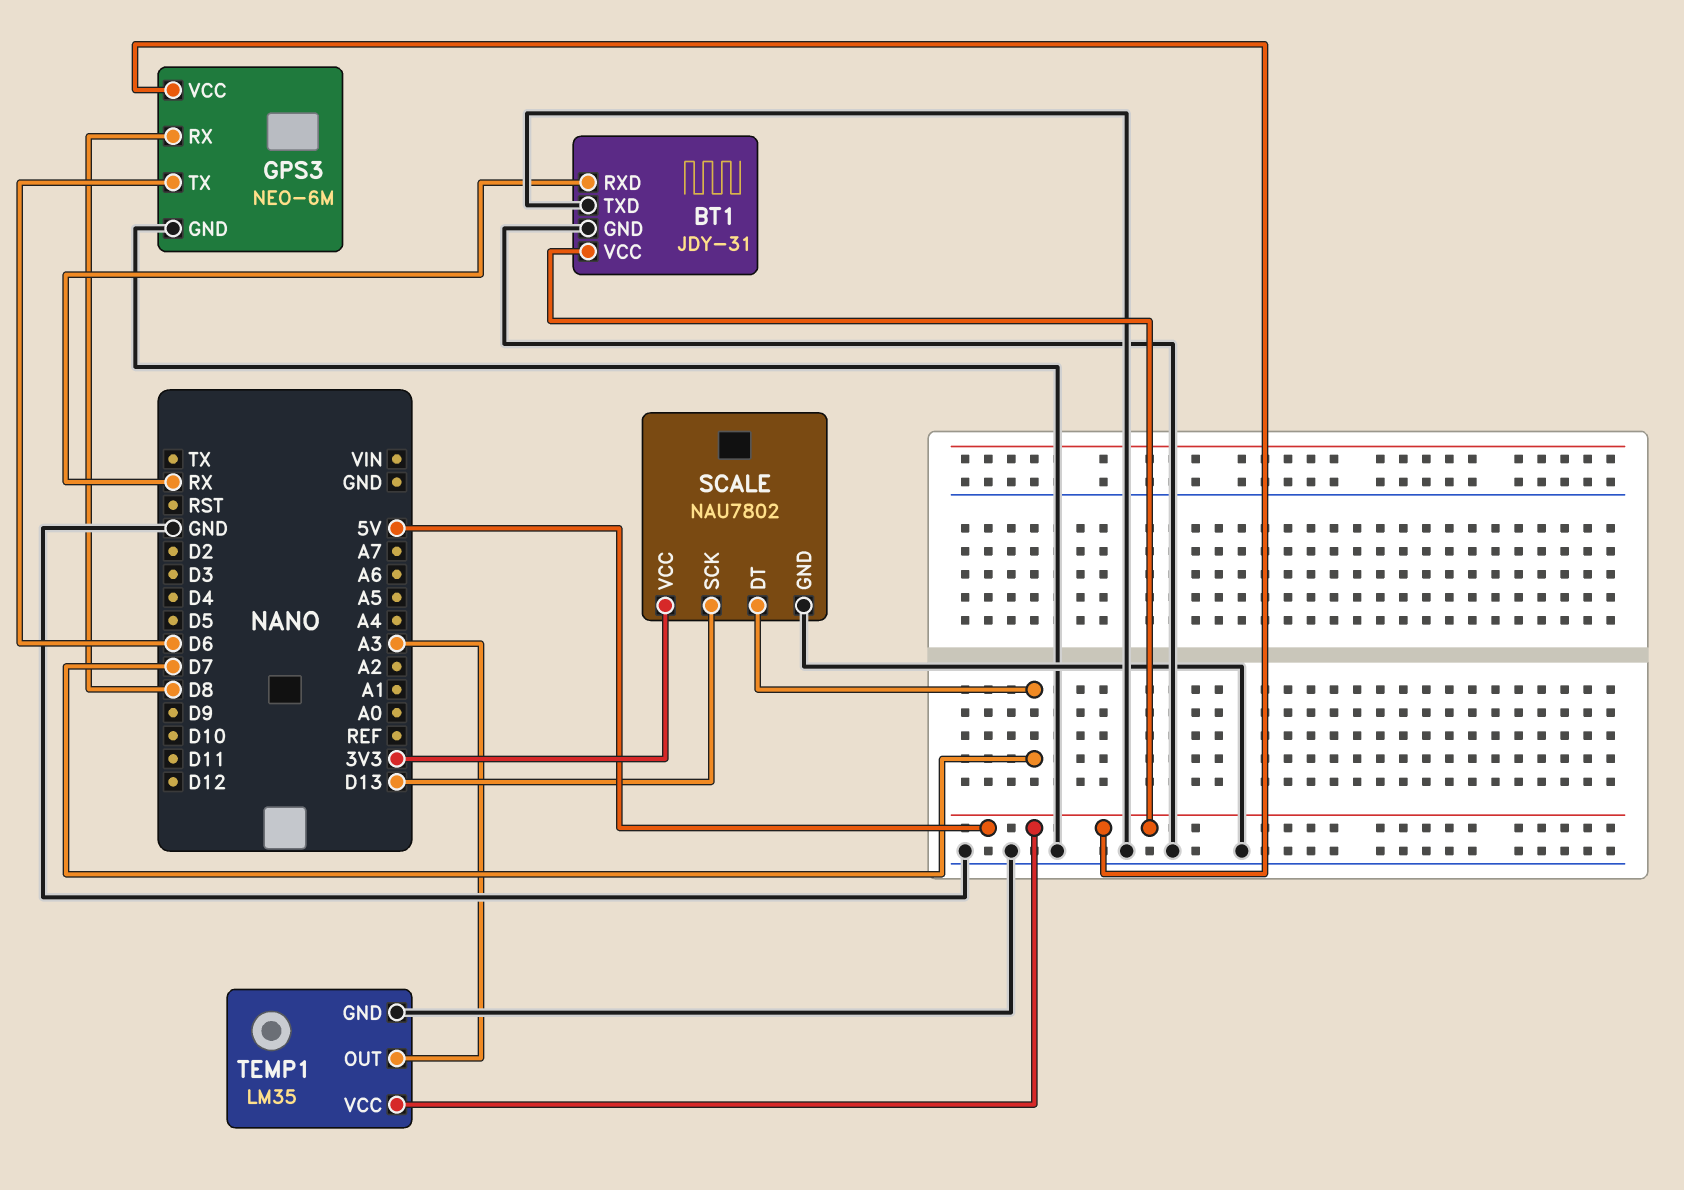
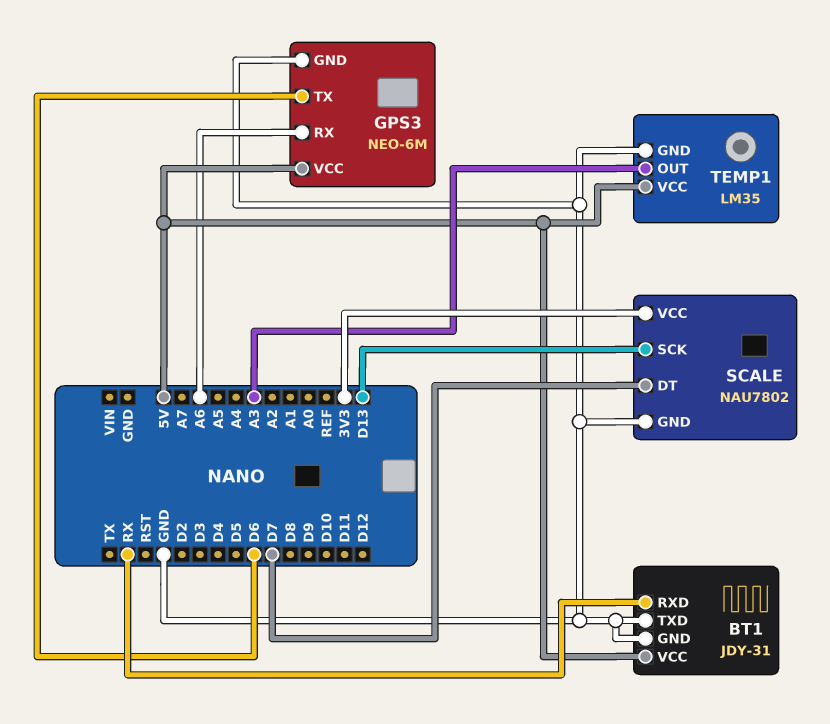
GPS3 pin RX: D8 -> A6

